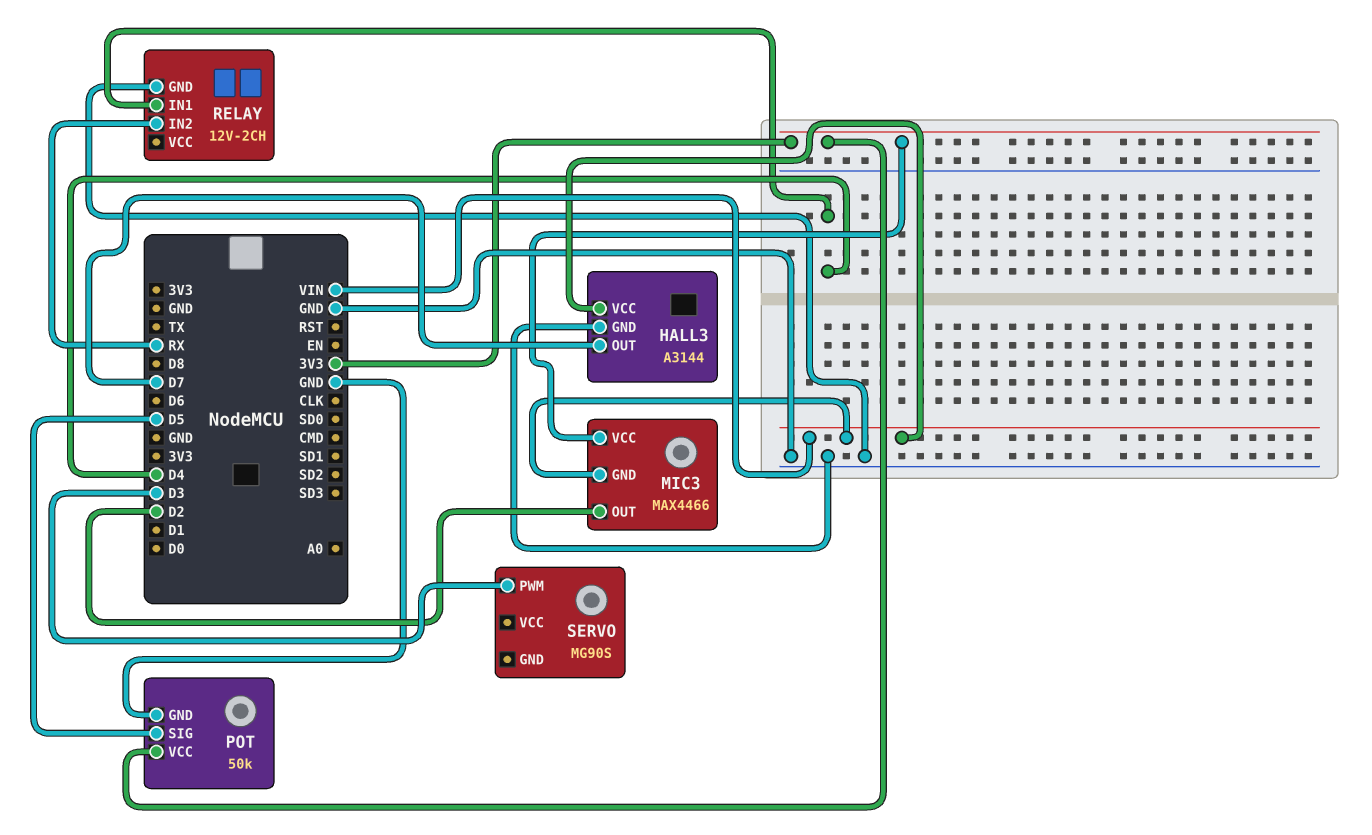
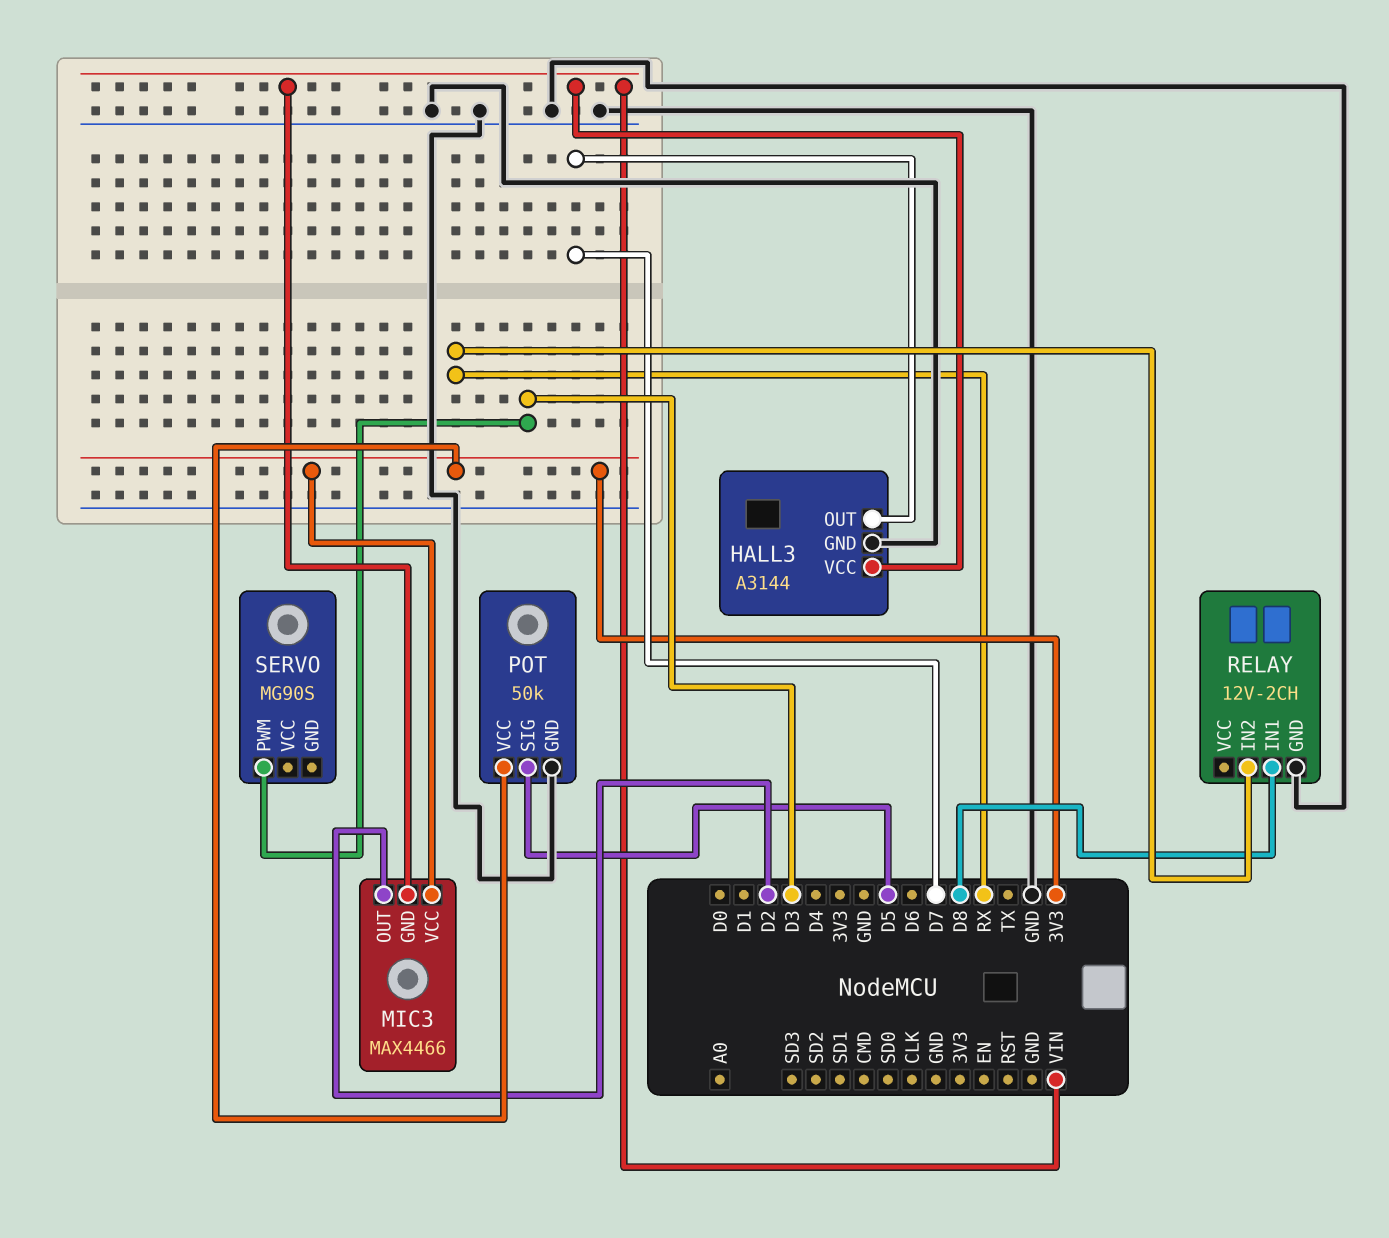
RELAY pin IN1: D4 -> D8

